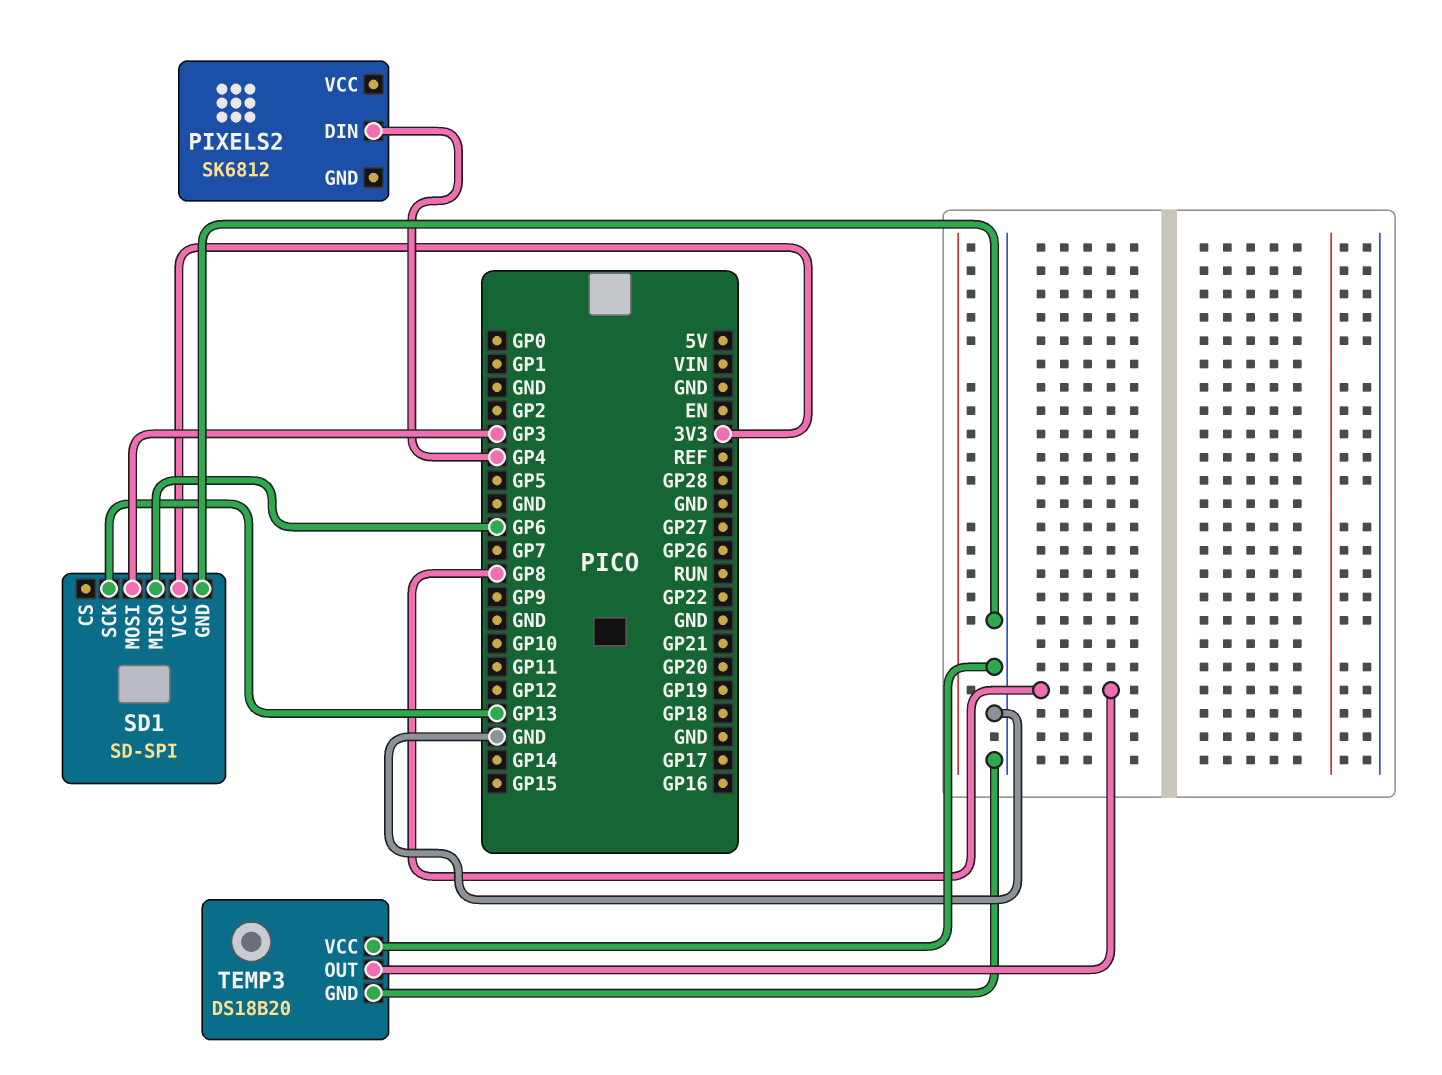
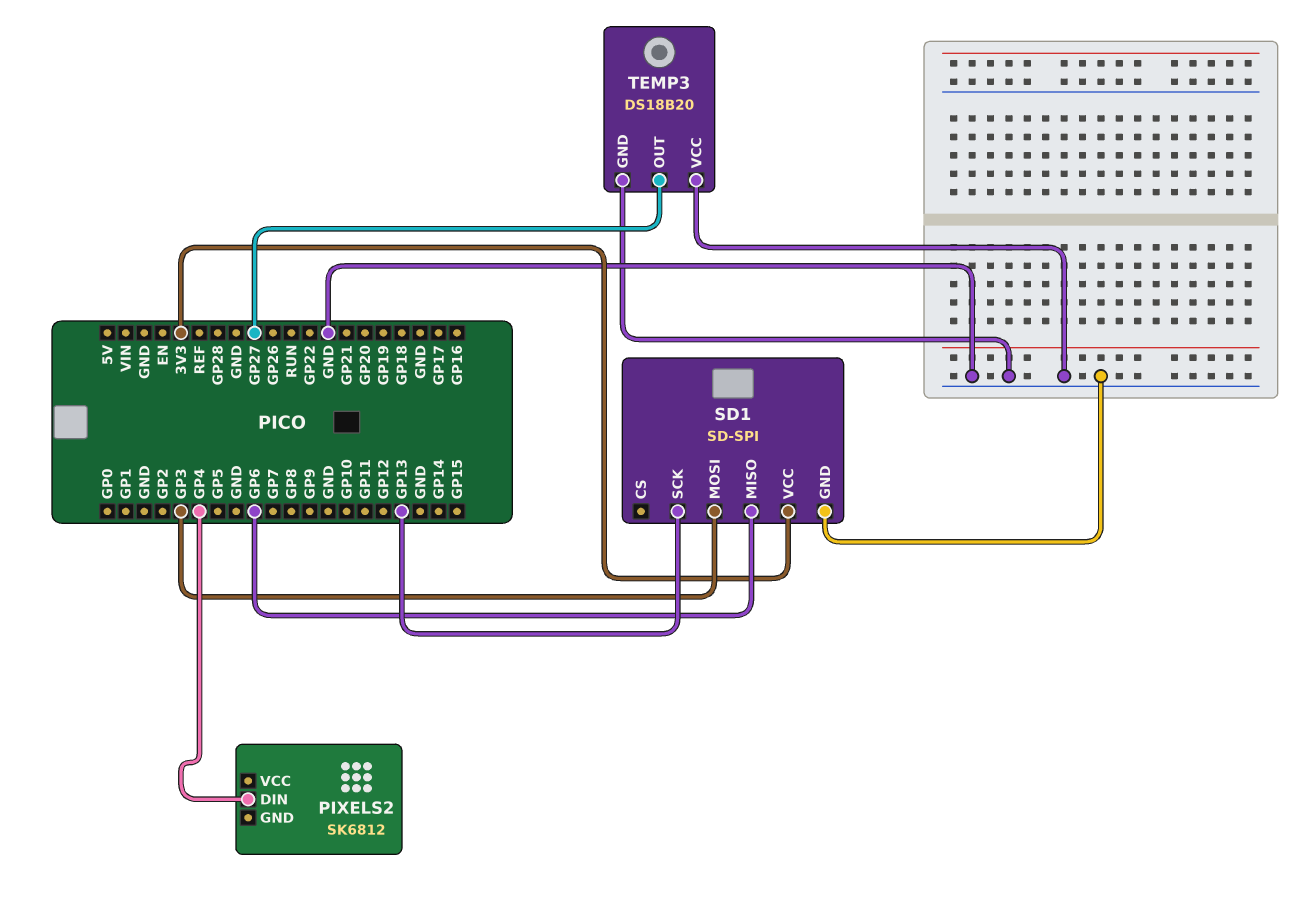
TEMP3 pin OUT: GP8 -> GP27

